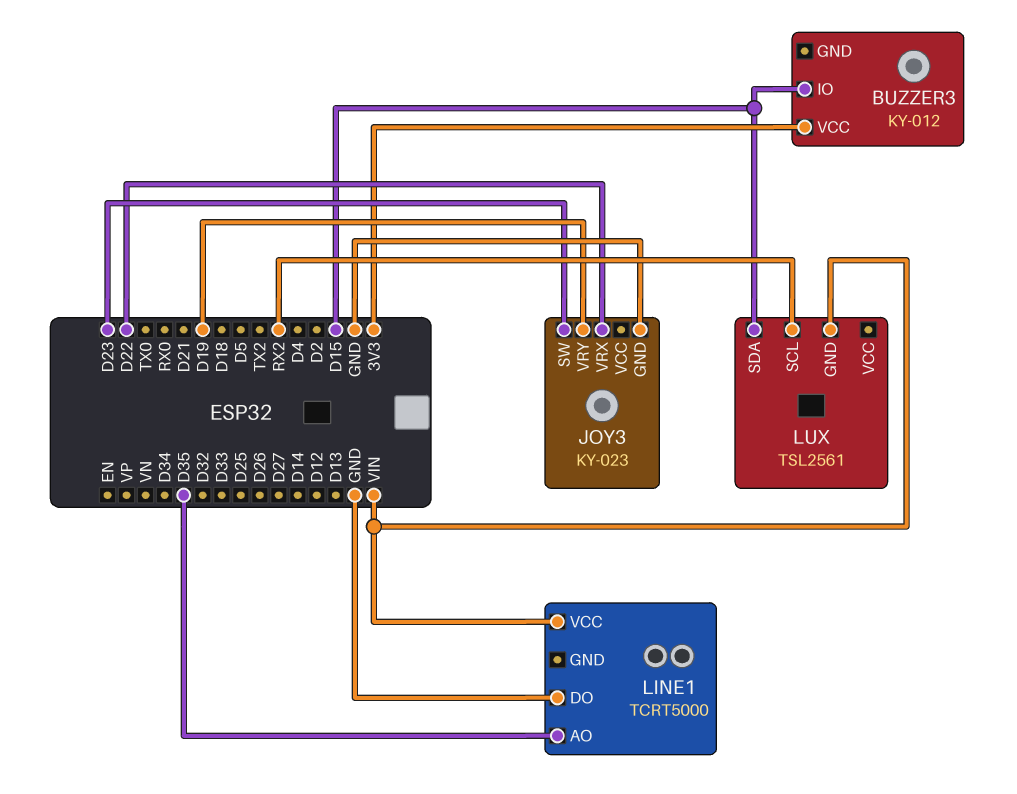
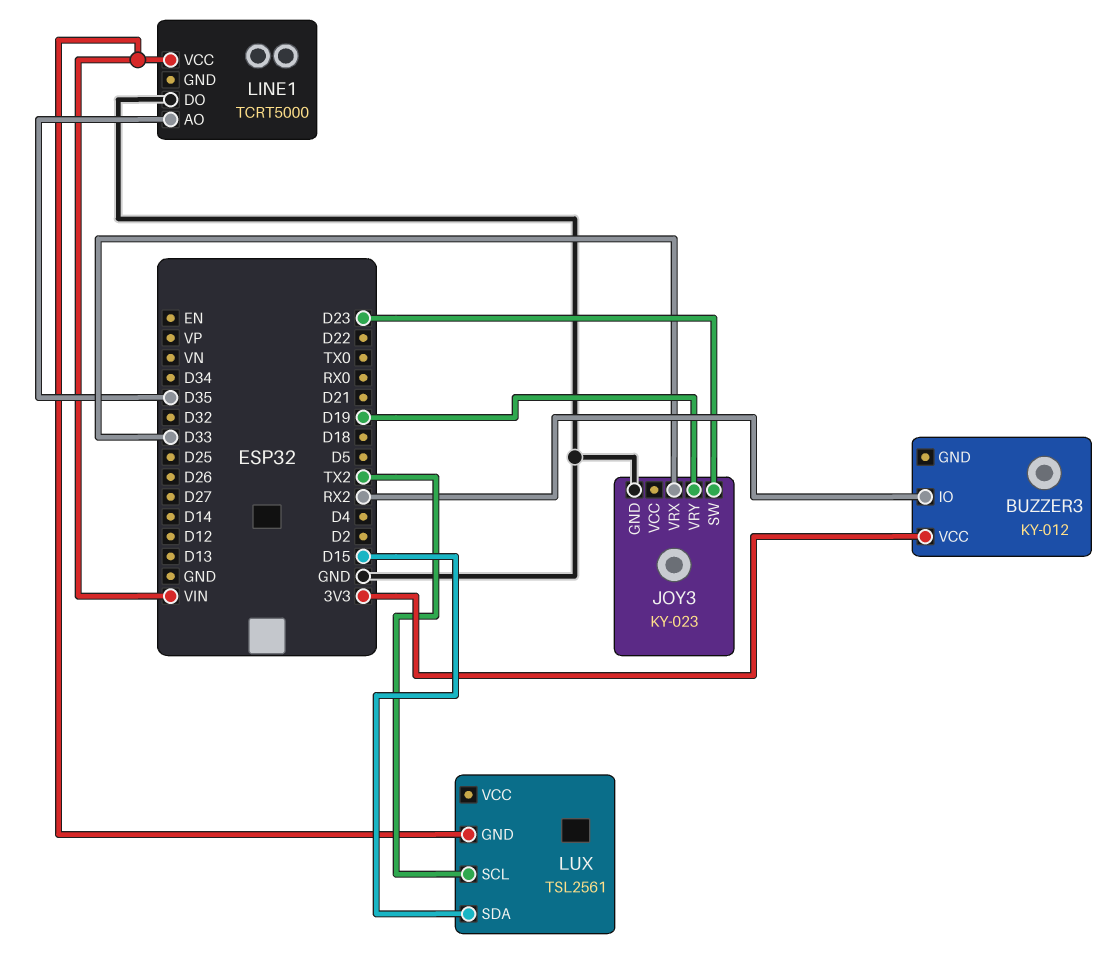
BUZZER3 pin IO: D15 -> RX2
JOY3 pin VRX: D22 -> D33
LUX pin SCL: RX2 -> TX2

